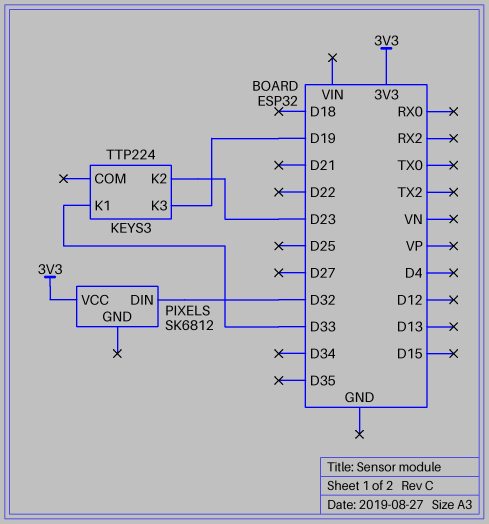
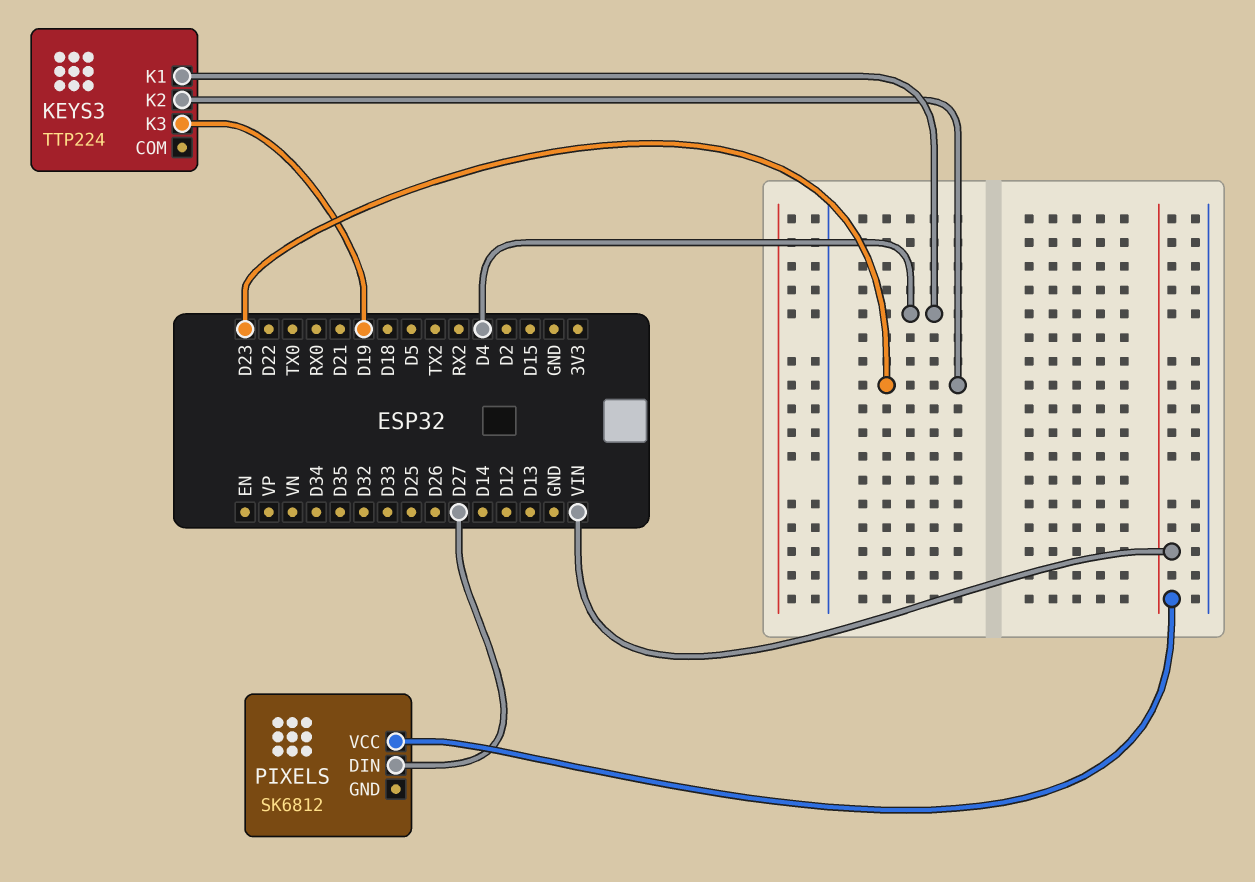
KEYS3 pin K1: D33 -> D4
PIXELS pin DIN: D32 -> D27
PIXELS pin VCC: 3V3 -> VIN

